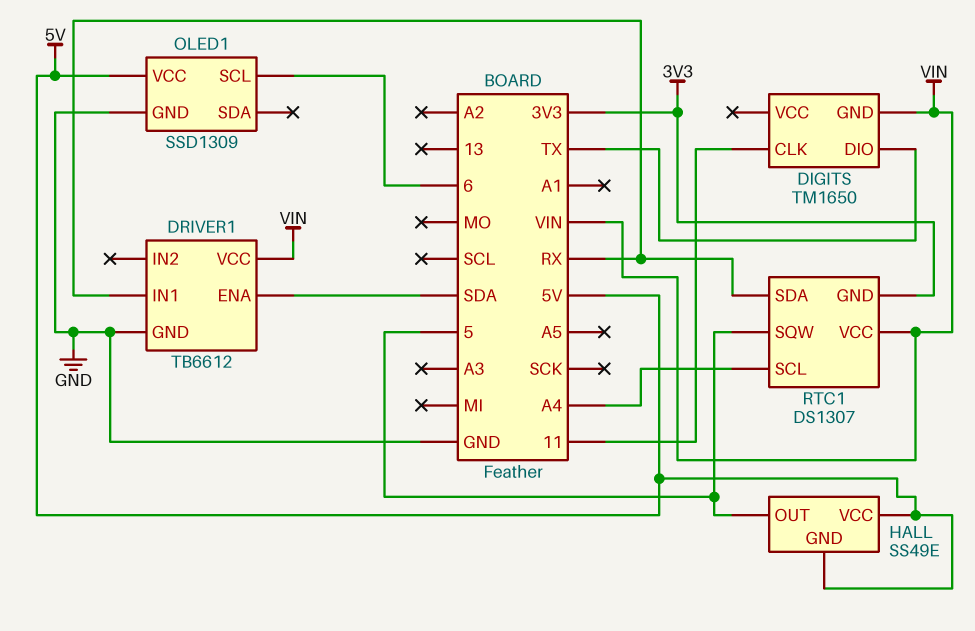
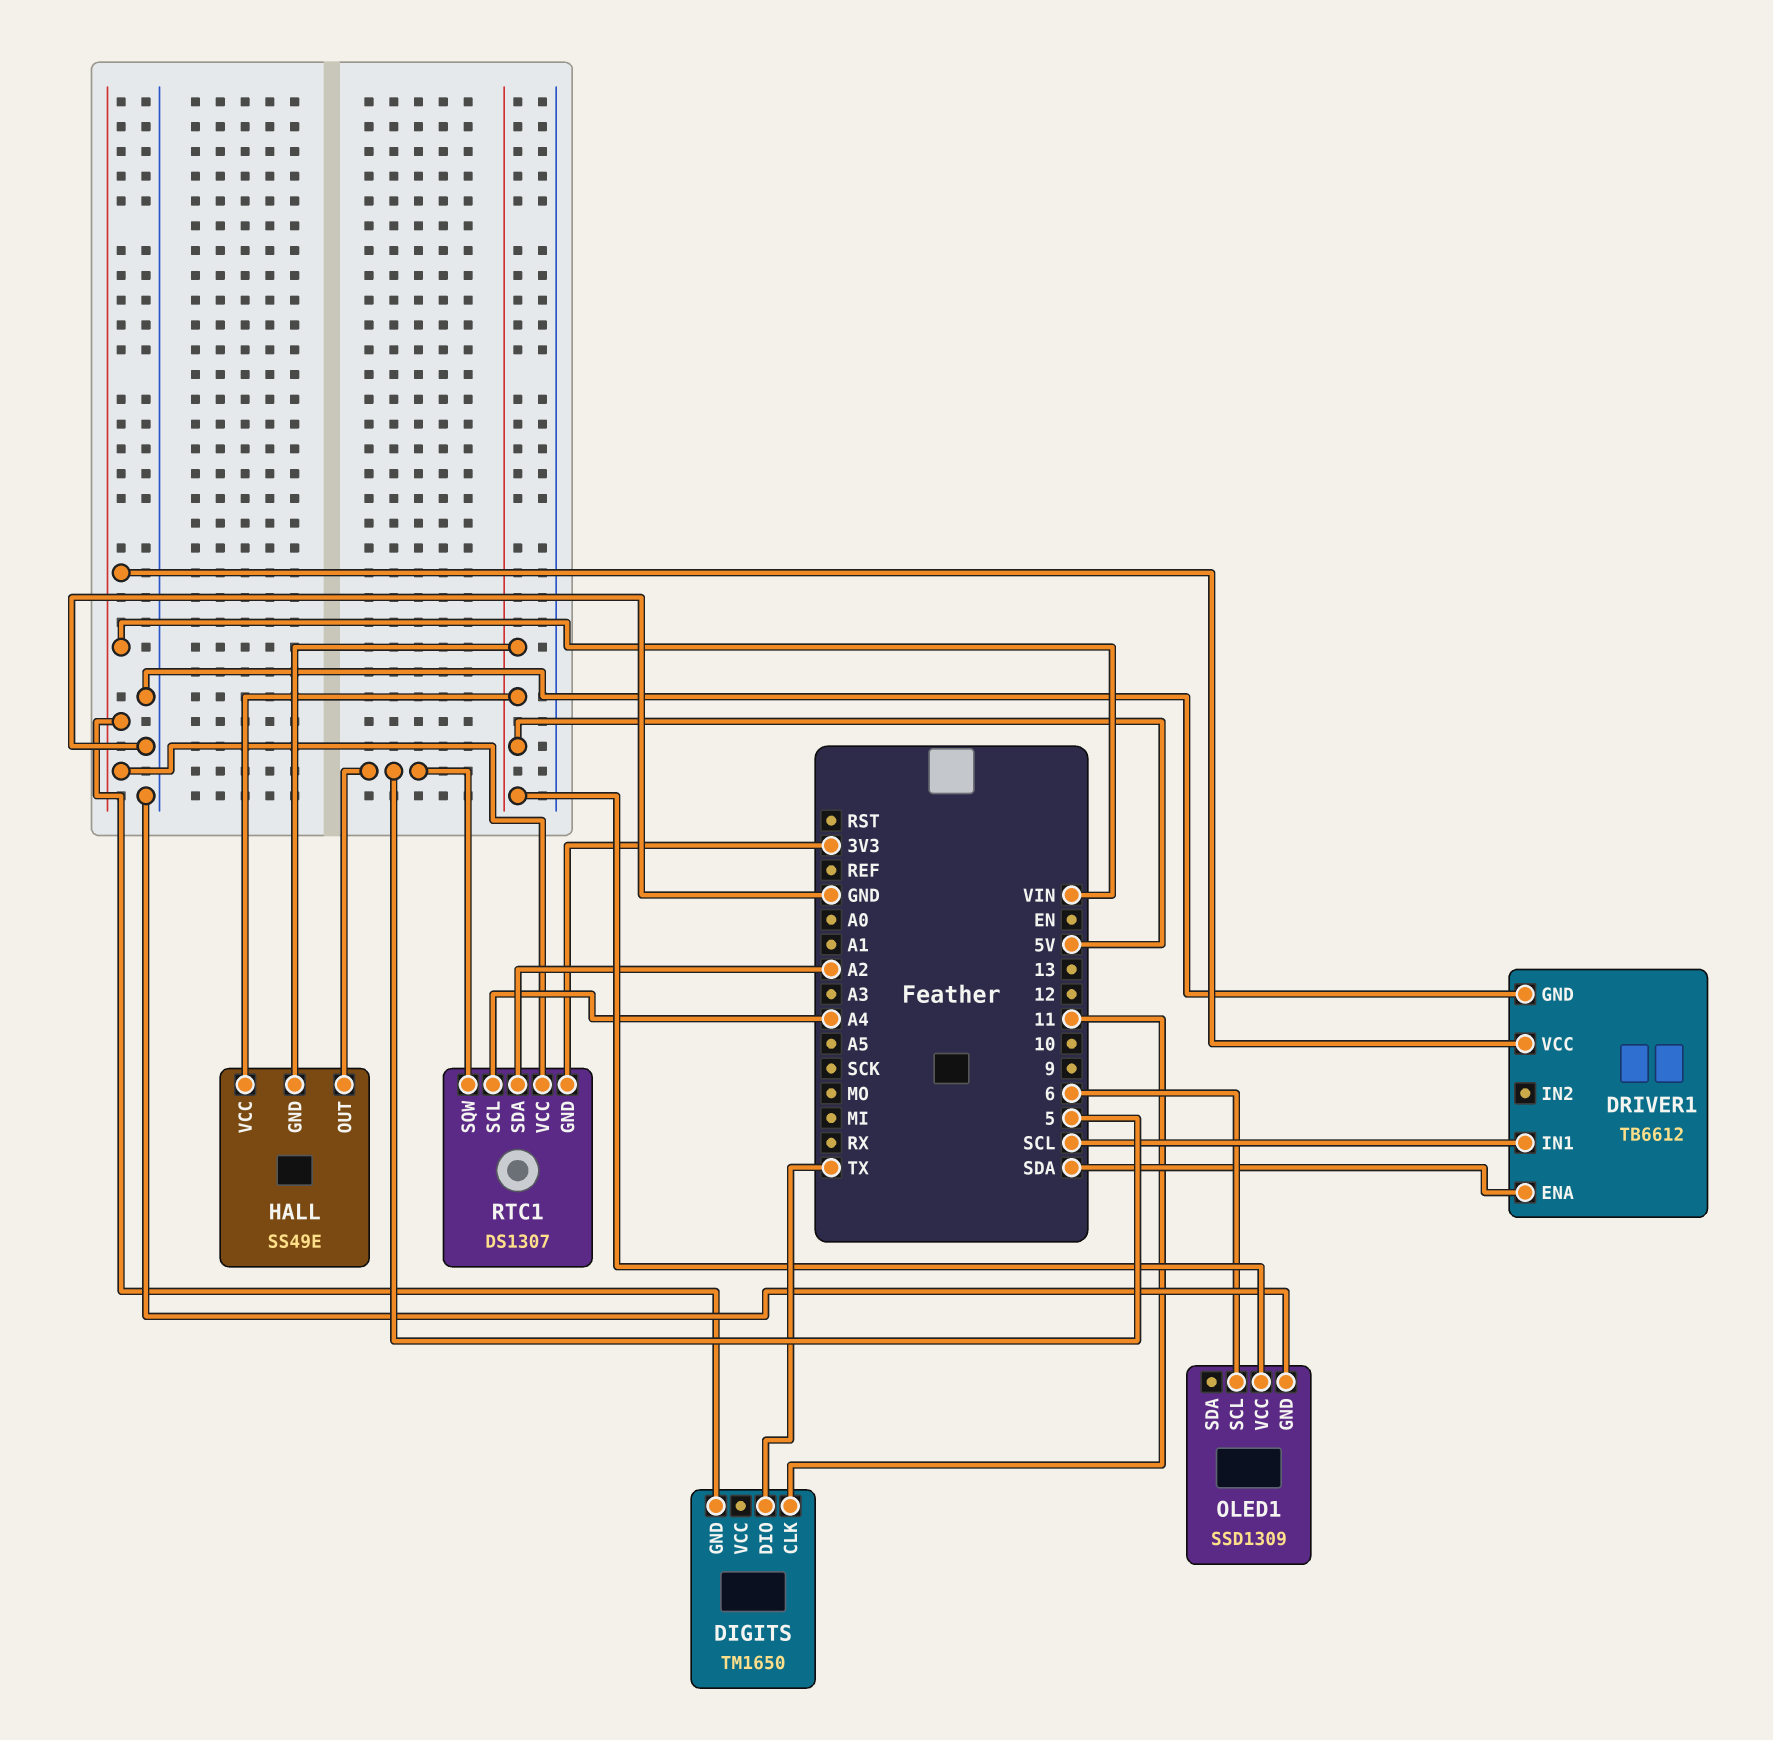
DRIVER1 pin IN1: RX -> SCL
RTC1 pin SDA: RX -> A2

